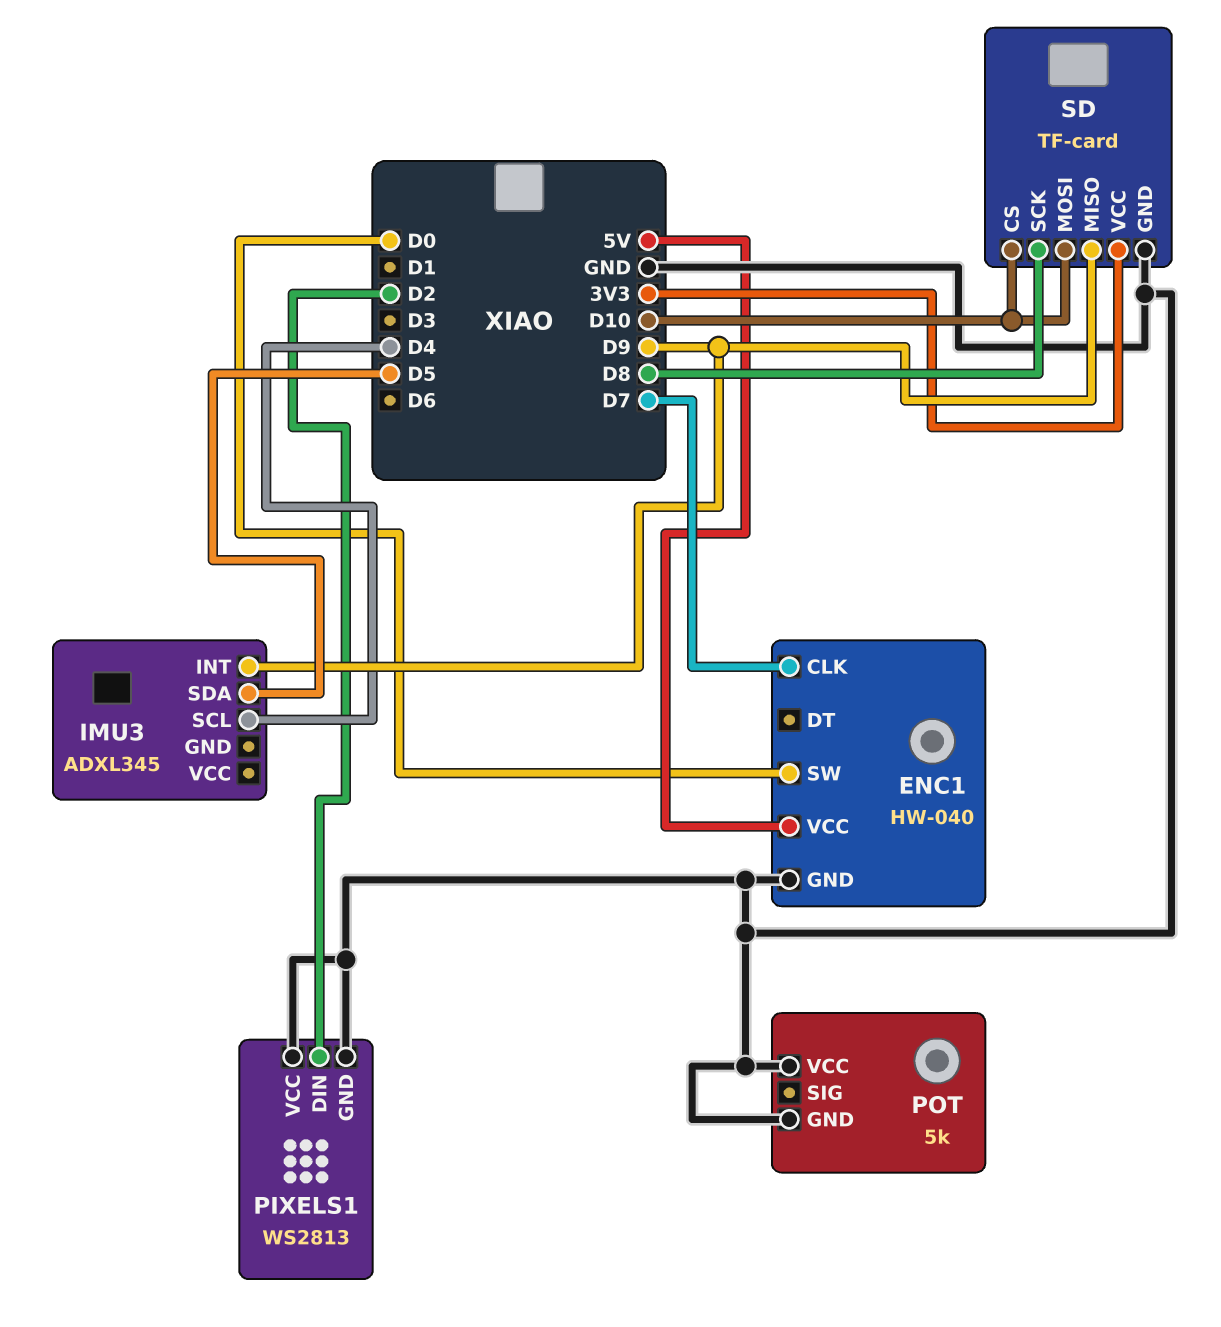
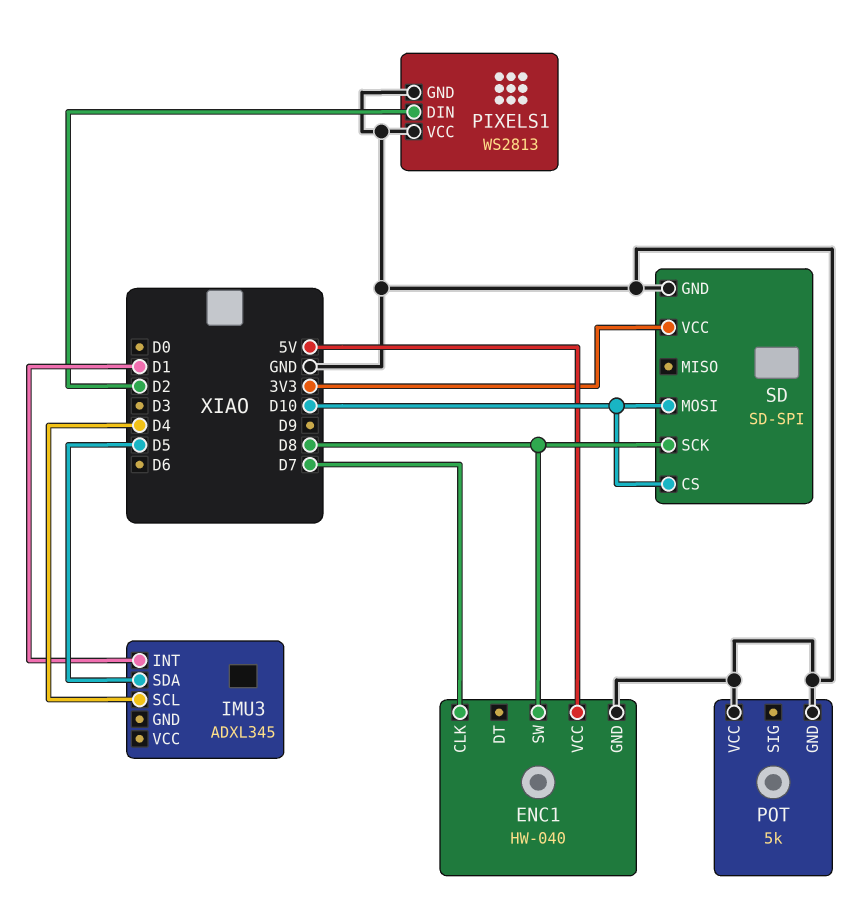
ENC1 pin SW: D0 -> D8
IMU3 pin INT: D9 -> D1
SD: TF-card -> SD-SPI
SD pin MISO: D9 -> none

